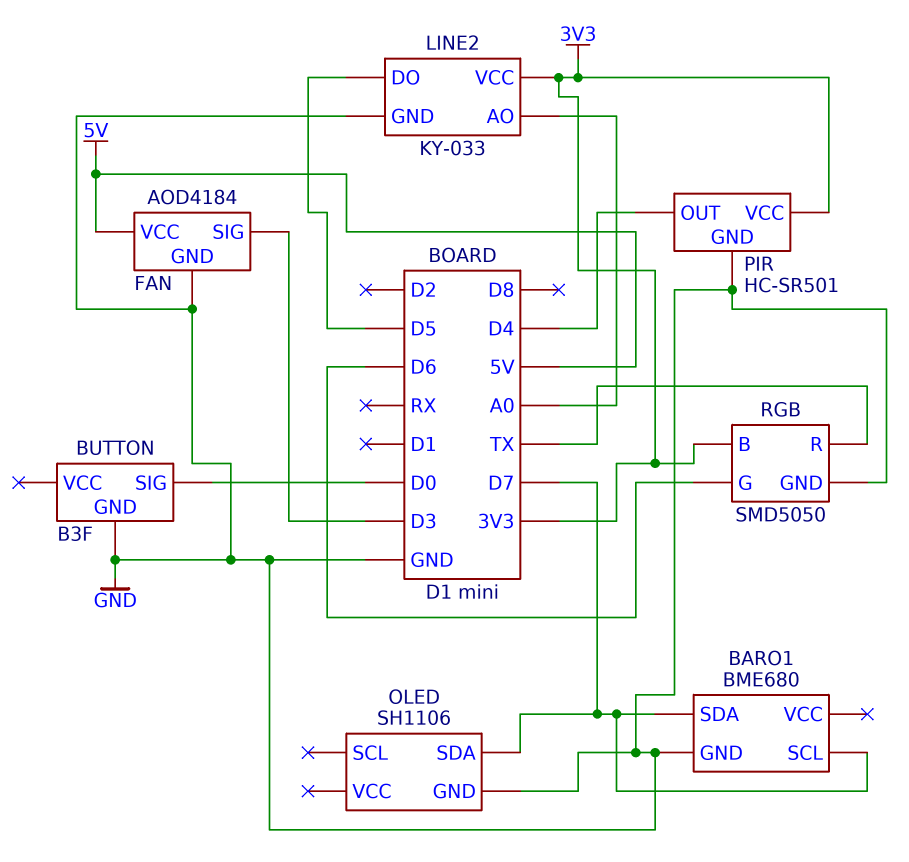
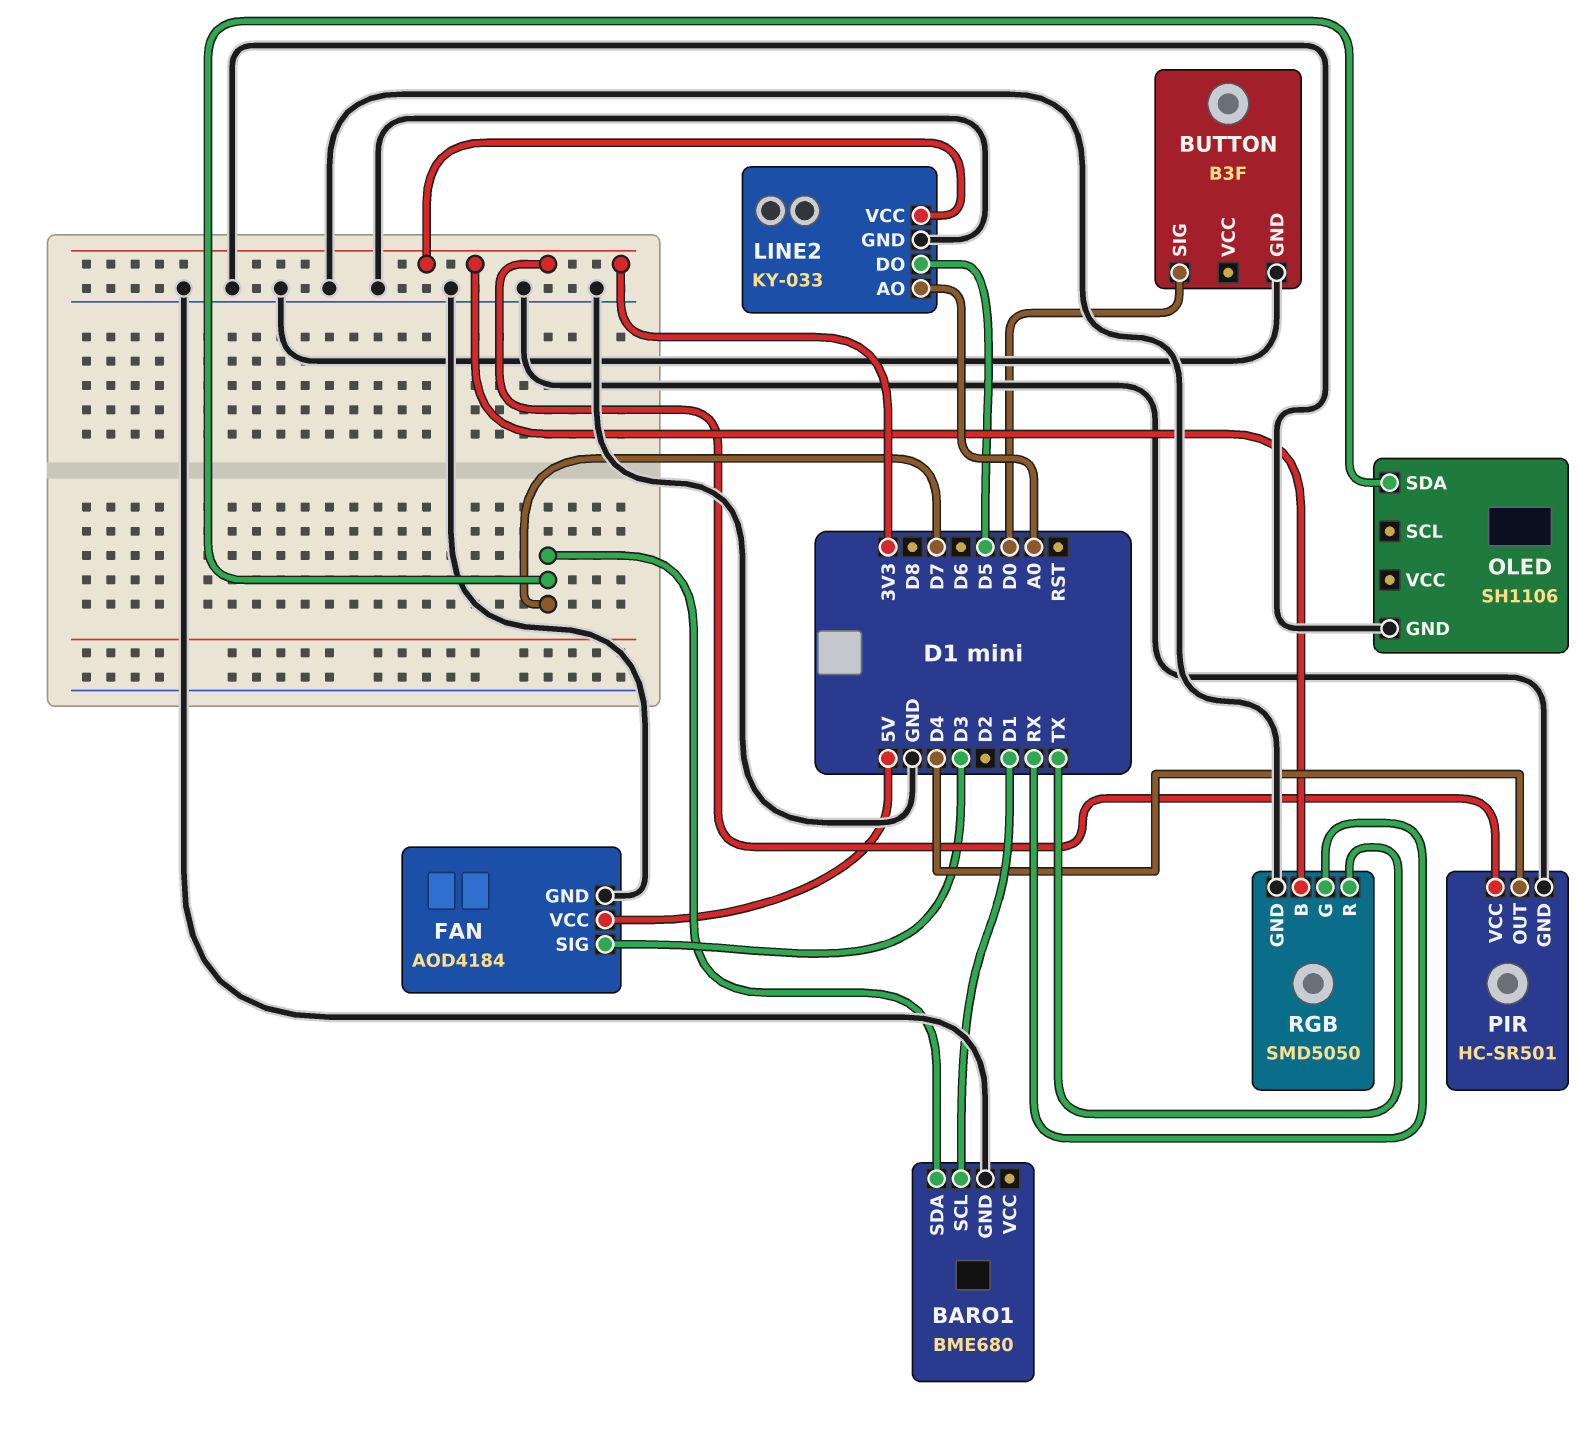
BARO1 pin SCL: D7 -> D1
RGB pin G: D6 -> RX

